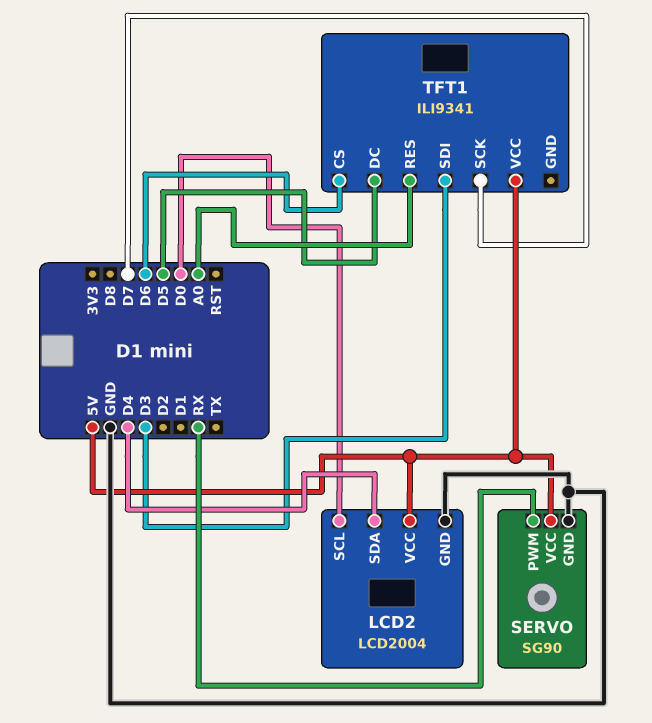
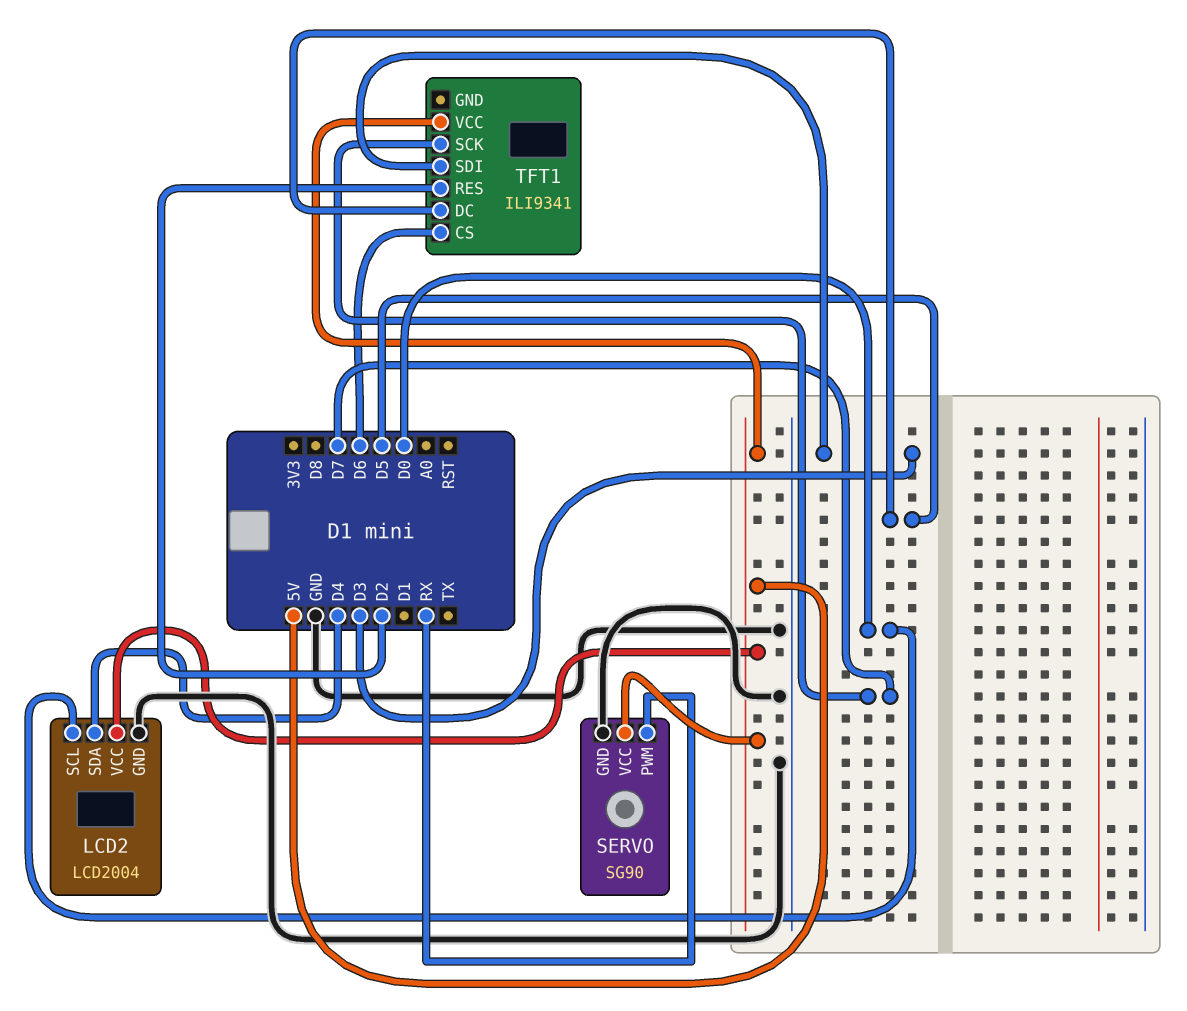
TFT1 pin RES: A0 -> D2

